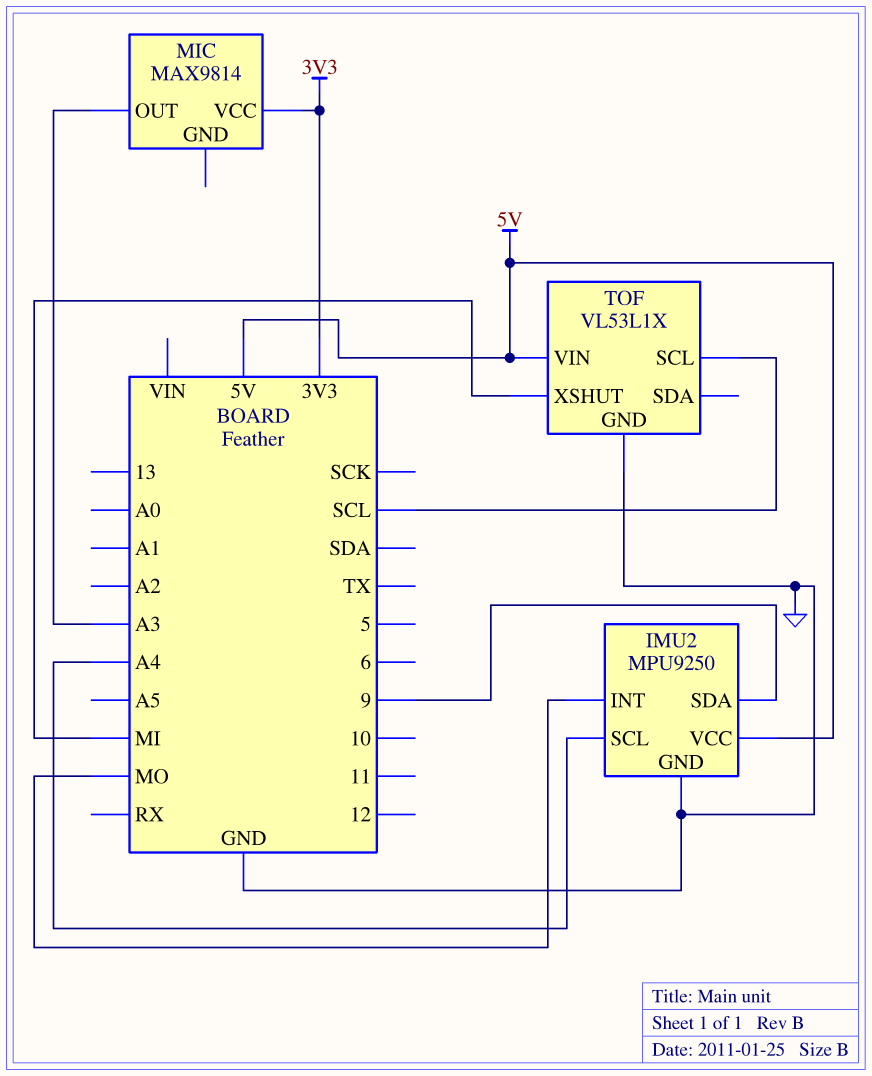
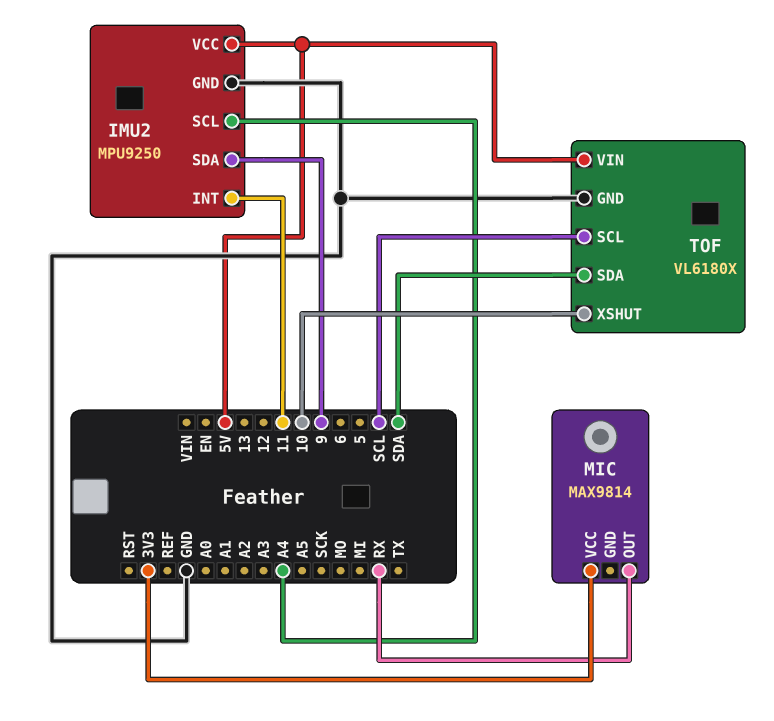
IMU2 pin INT: MO -> 11
MIC pin OUT: A3 -> RX
TOF: VL53L1X -> VL6180X
TOF pin SDA: none -> SDA
TOF pin XSHUT: MI -> 10

